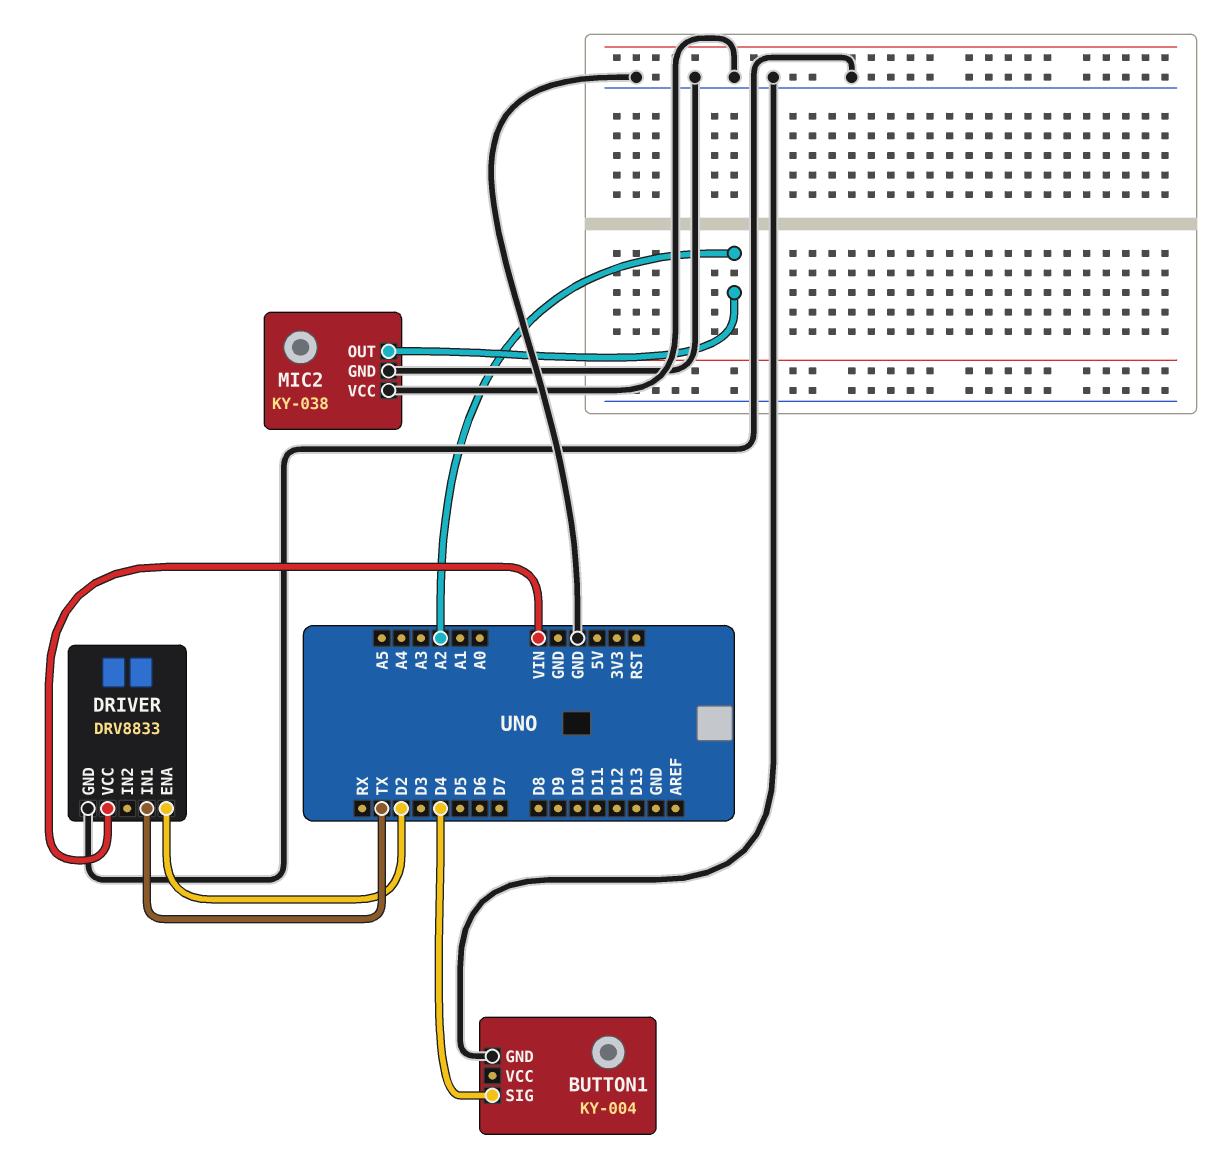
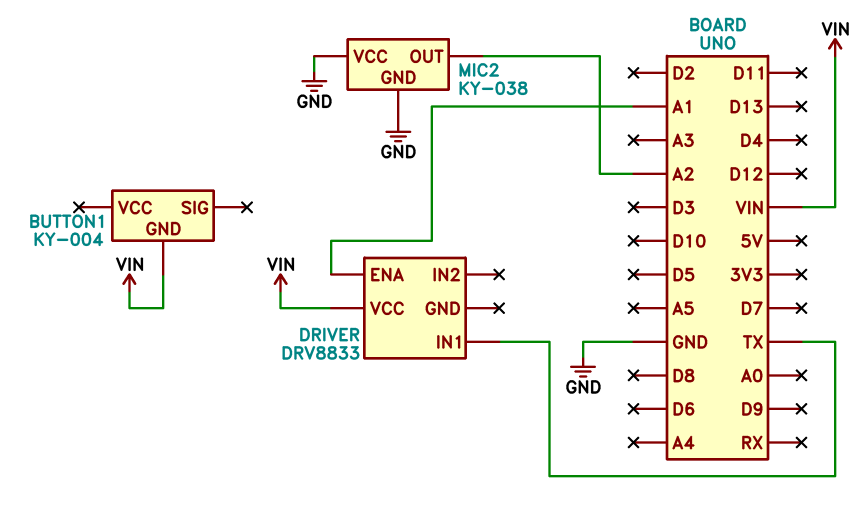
BUTTON1 pin GND: GND -> VIN
BUTTON1 pin SIG: D4 -> none
DRIVER pin ENA: D2 -> A1
DRIVER pin GND: GND -> none

